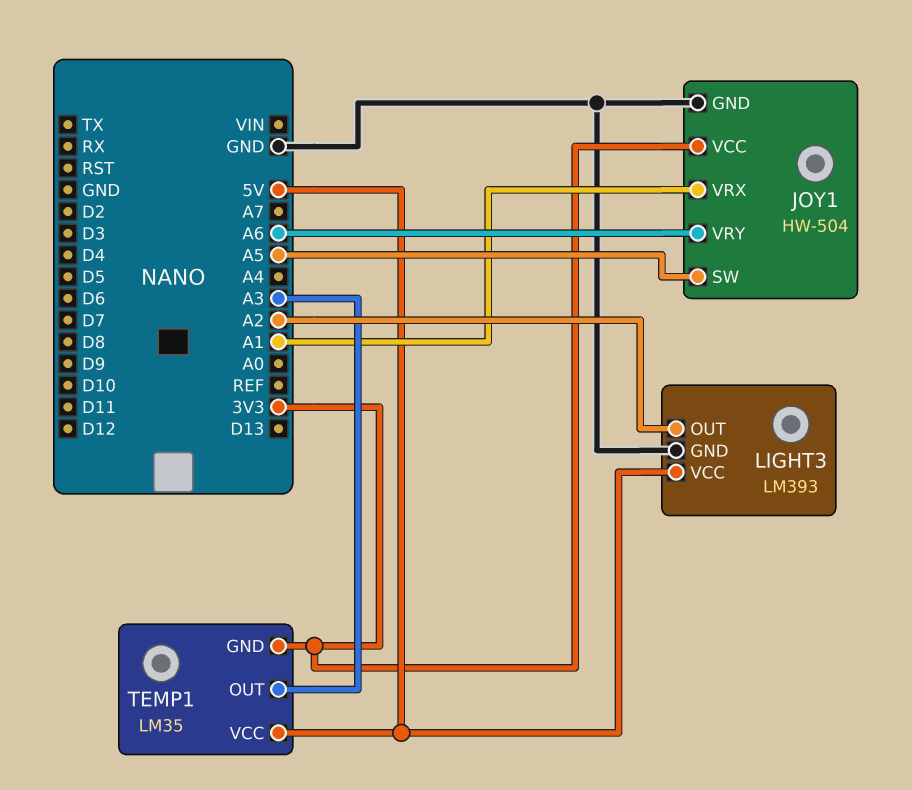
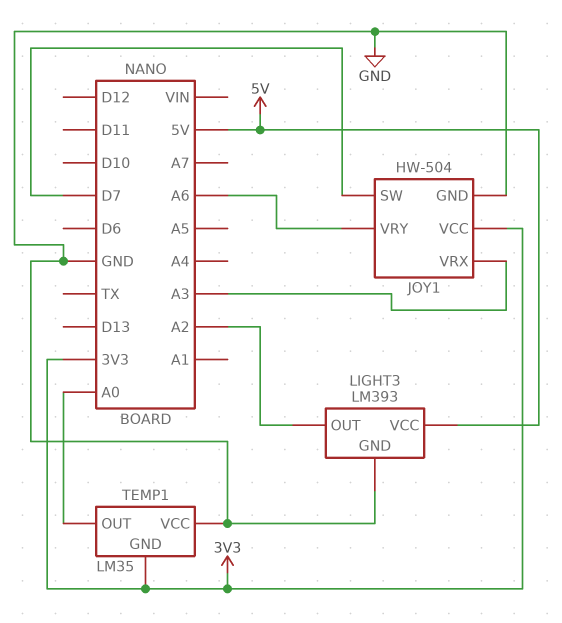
JOY1 pin SW: A5 -> D7
JOY1 pin VRX: A1 -> A3
TEMP1 pin OUT: A3 -> A0
TEMP1 pin VCC: 5V -> GND

